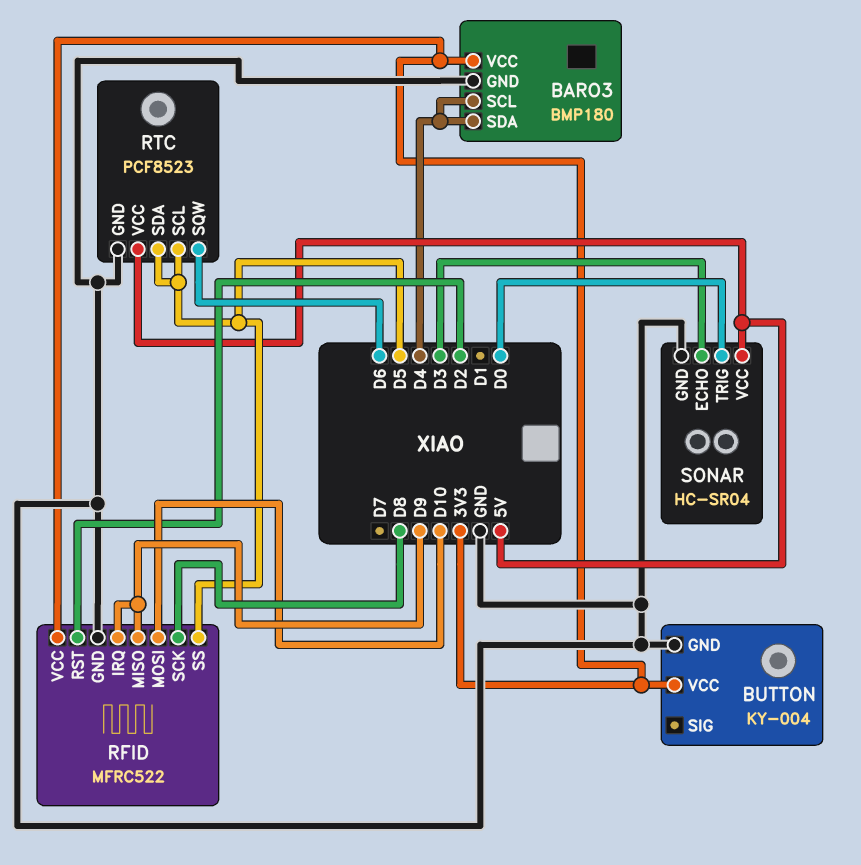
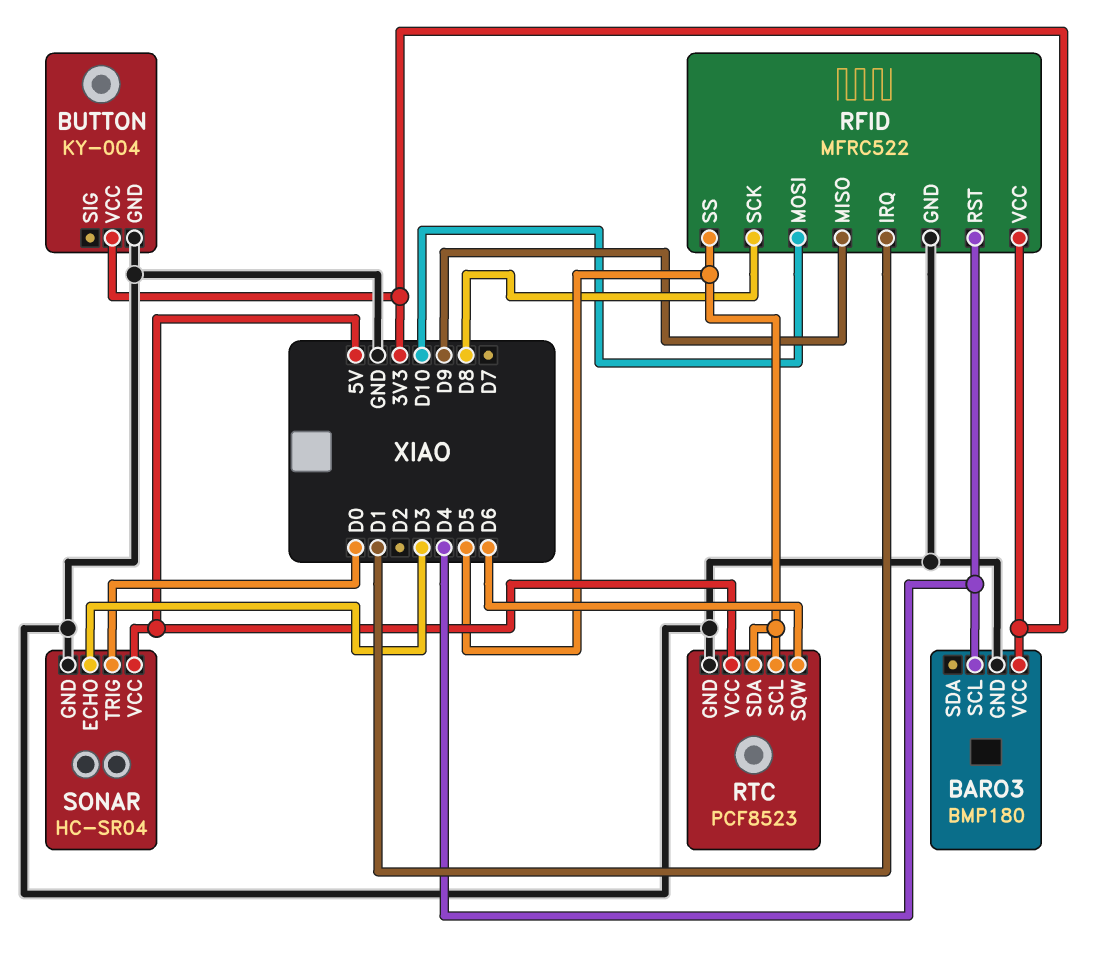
BARO3 pin SDA: D4 -> none
RFID pin IRQ: D9 -> D1
RFID pin RST: D2 -> D4

